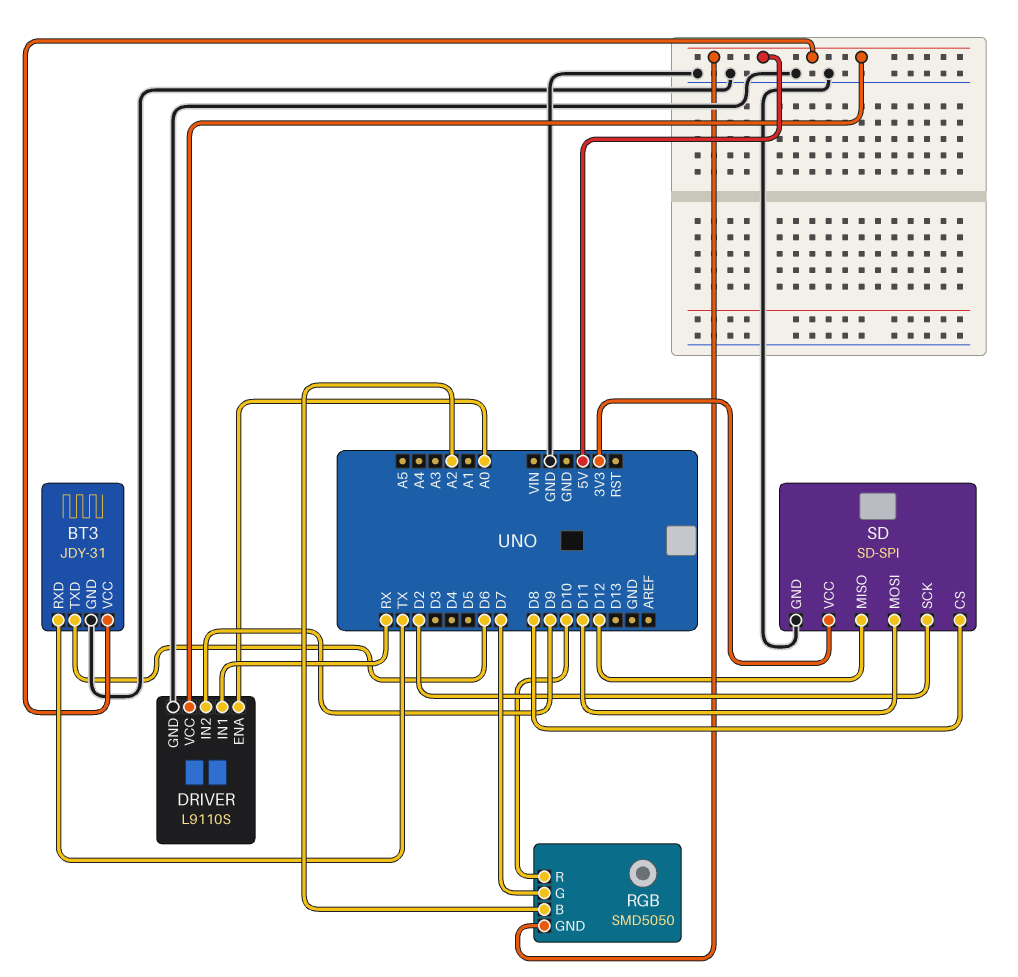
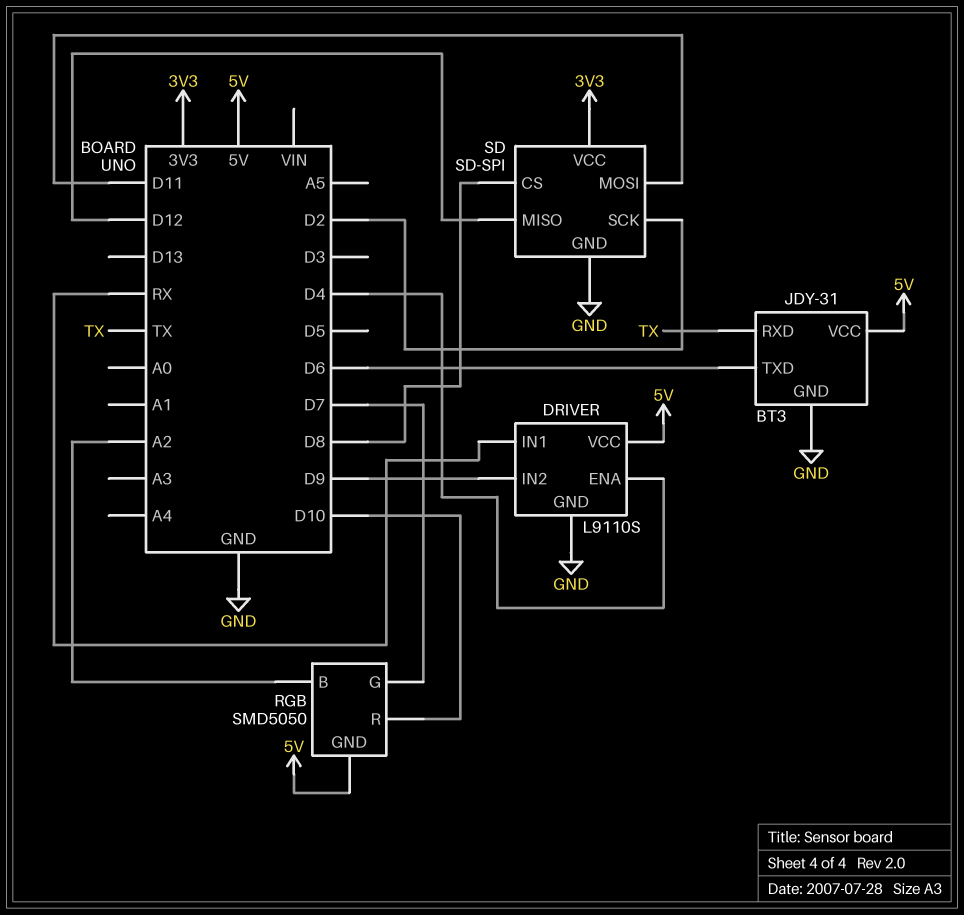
DRIVER pin ENA: A0 -> D4

